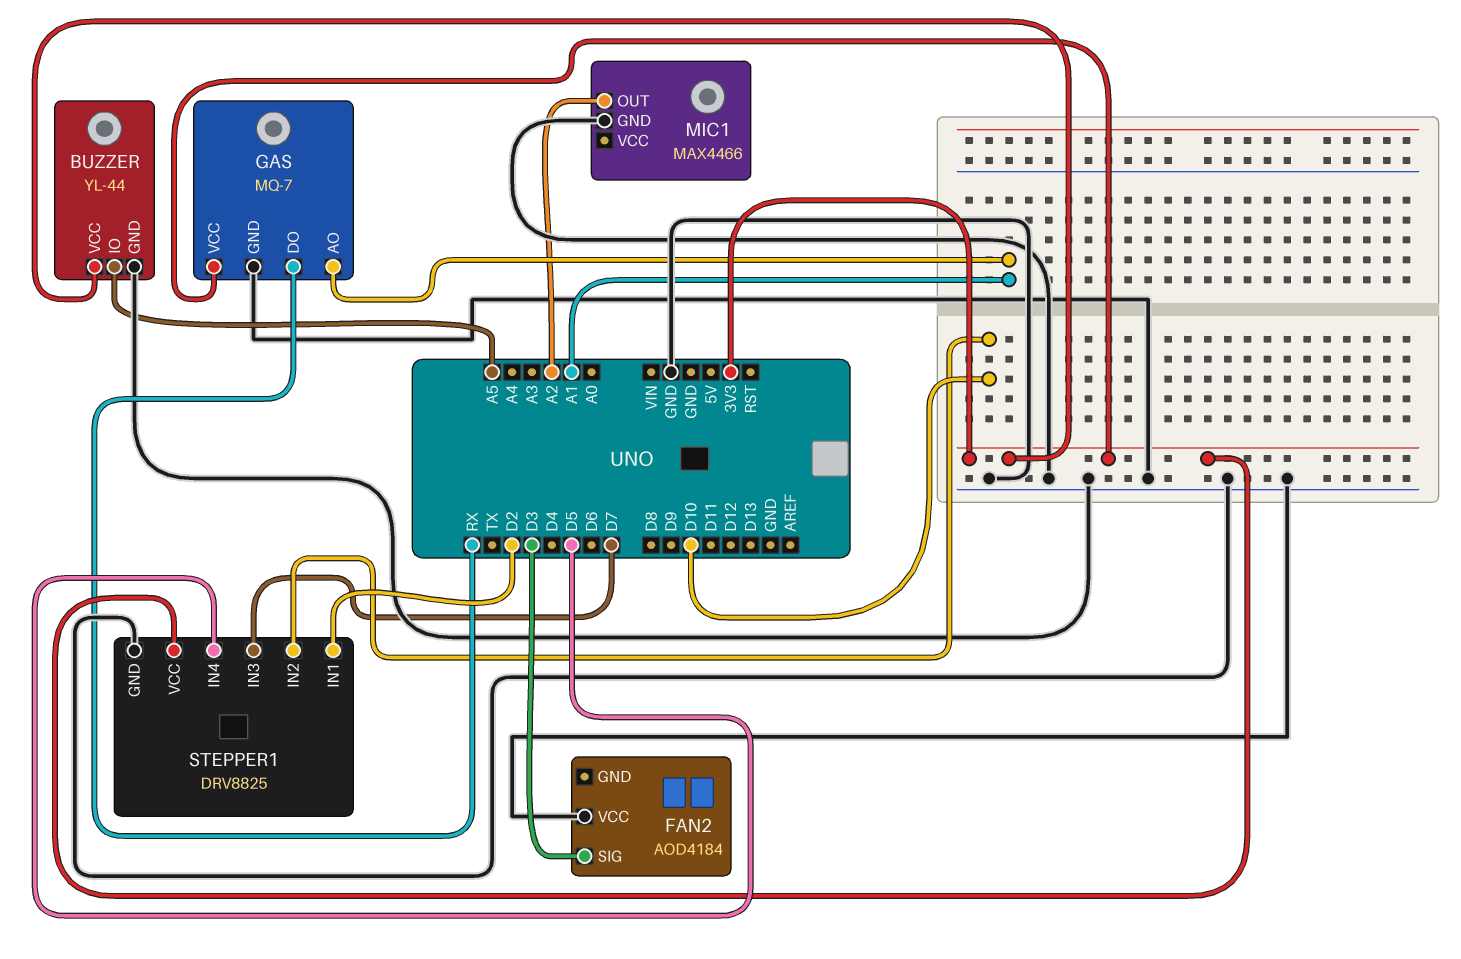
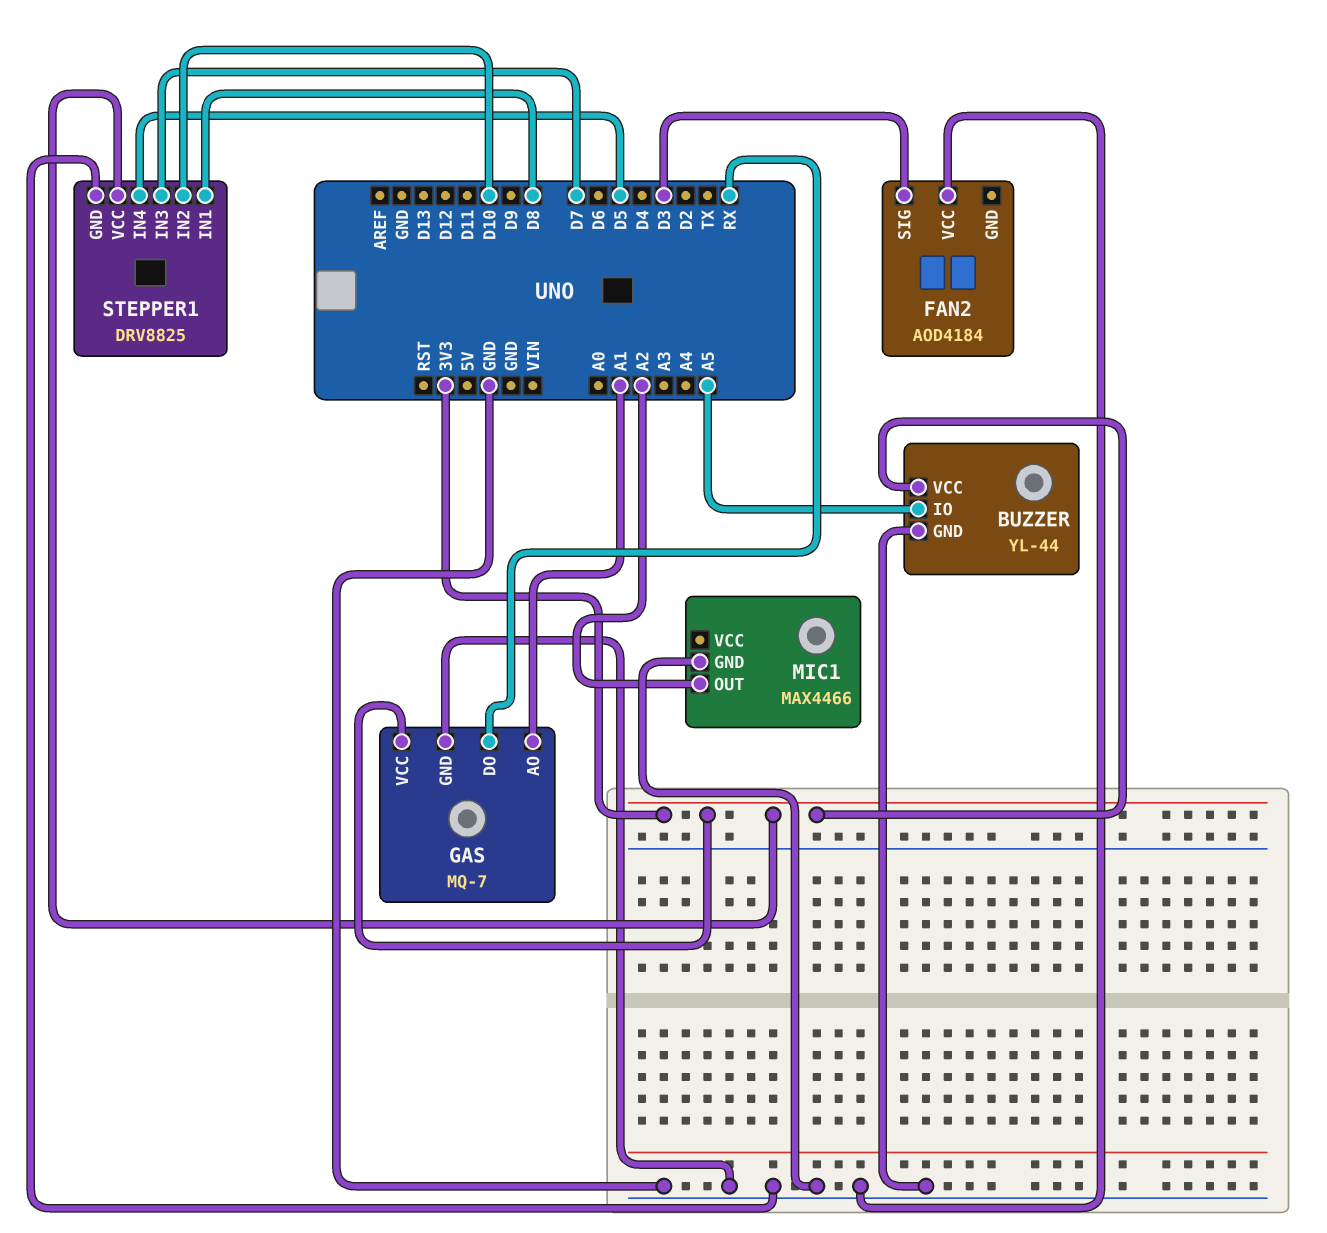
STEPPER1 pin IN1: D2 -> D8

